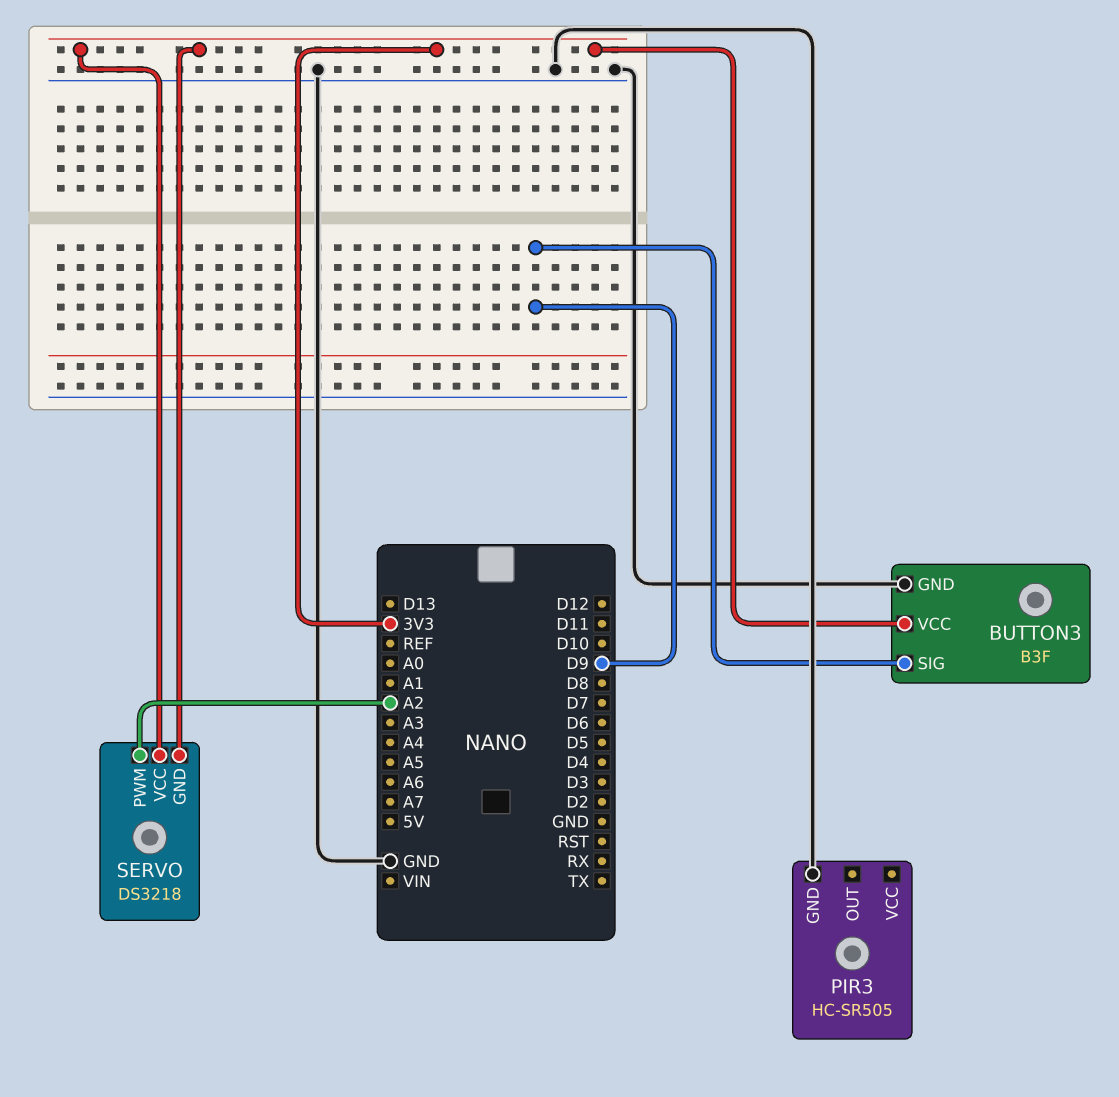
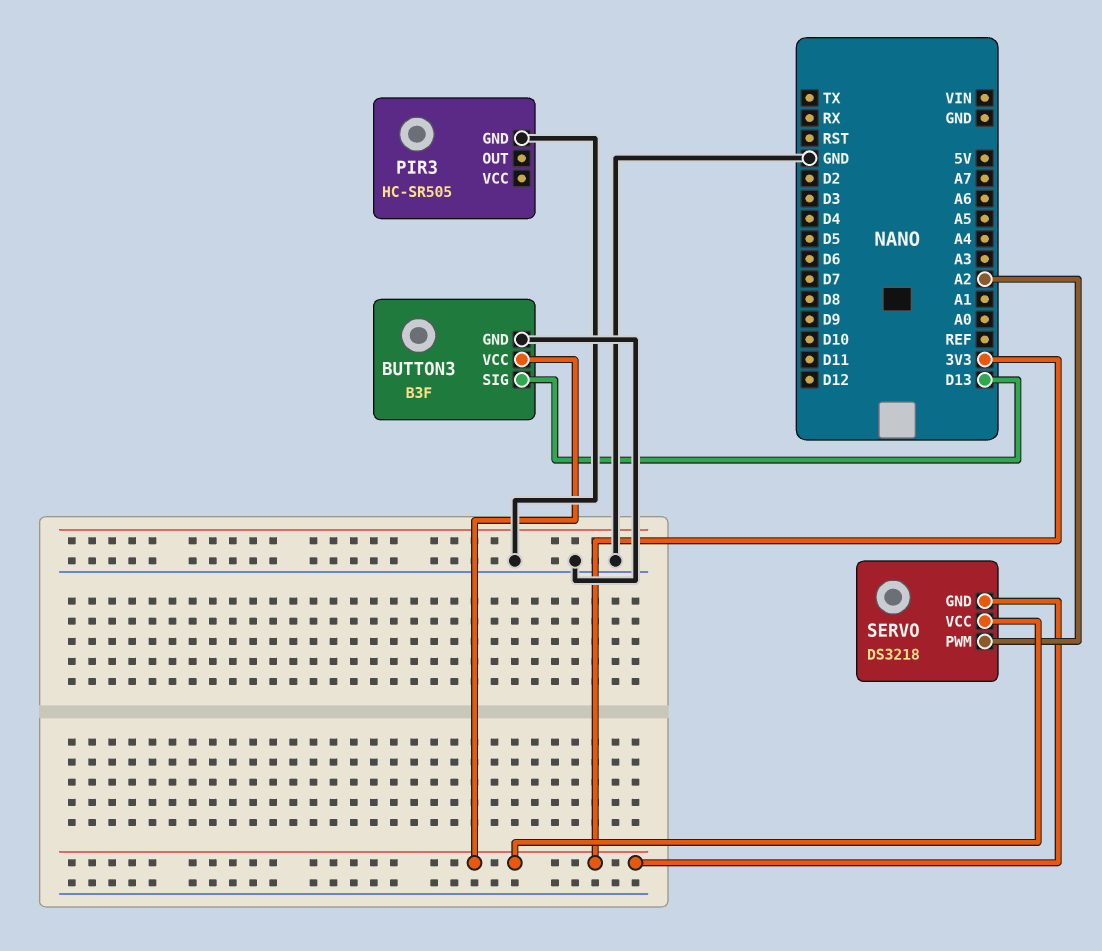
BUTTON3 pin SIG: D9 -> D13

